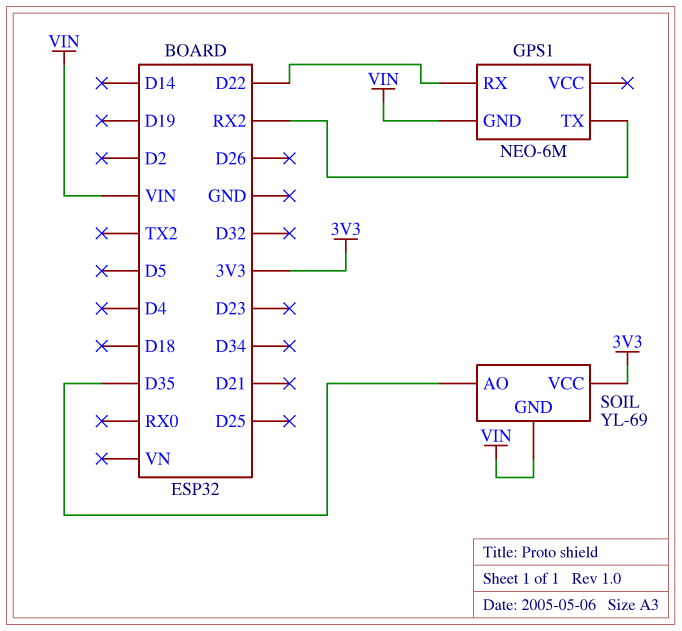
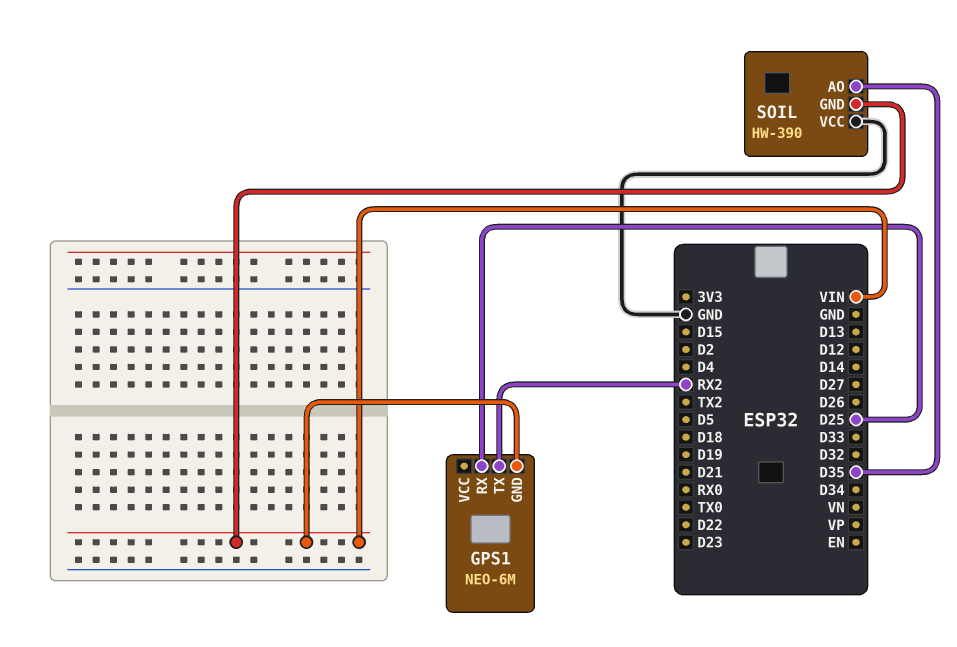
GPS1 pin RX: D22 -> D25
SOIL: YL-69 -> HW-390
SOIL pin VCC: 3V3 -> GND

